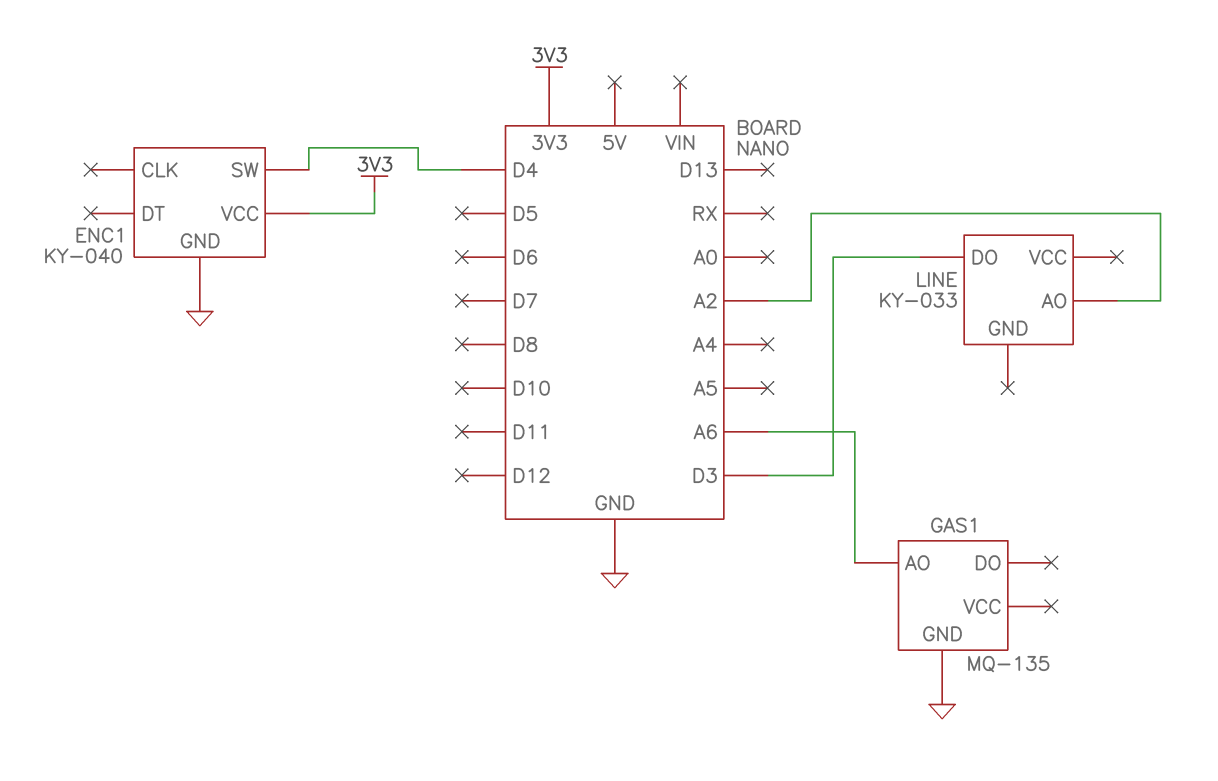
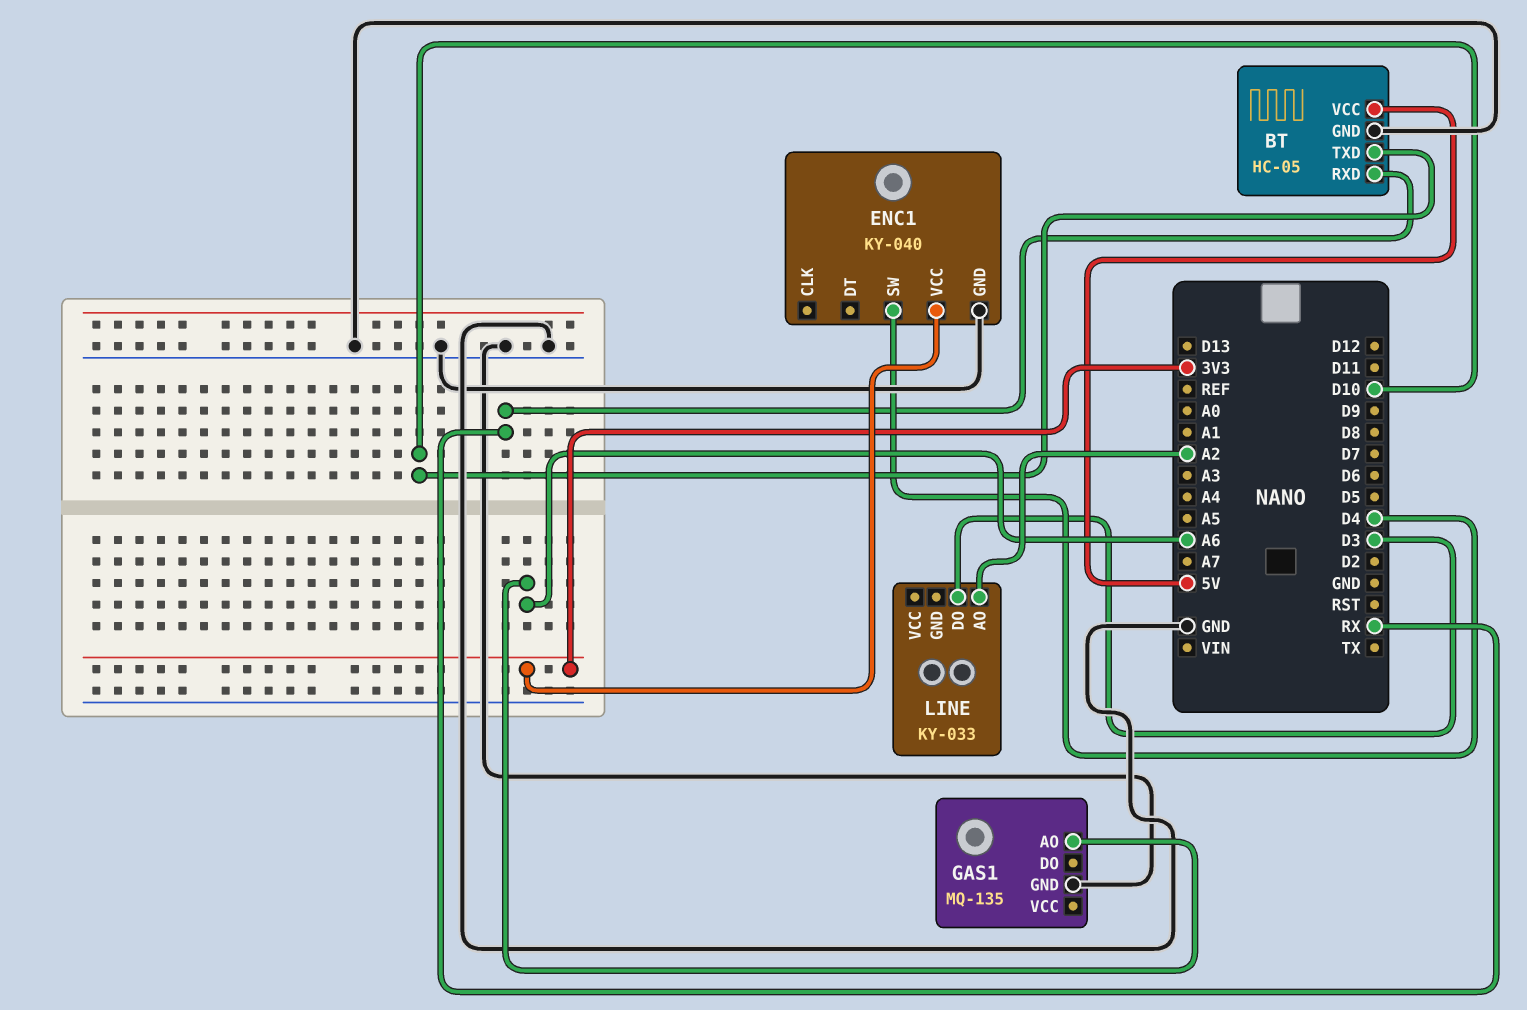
BT: none -> HC-05
BT pin GND: none -> GND
BT pin RXD: none -> RX
BT pin TXD: none -> D10
BT pin VCC: none -> 5V

